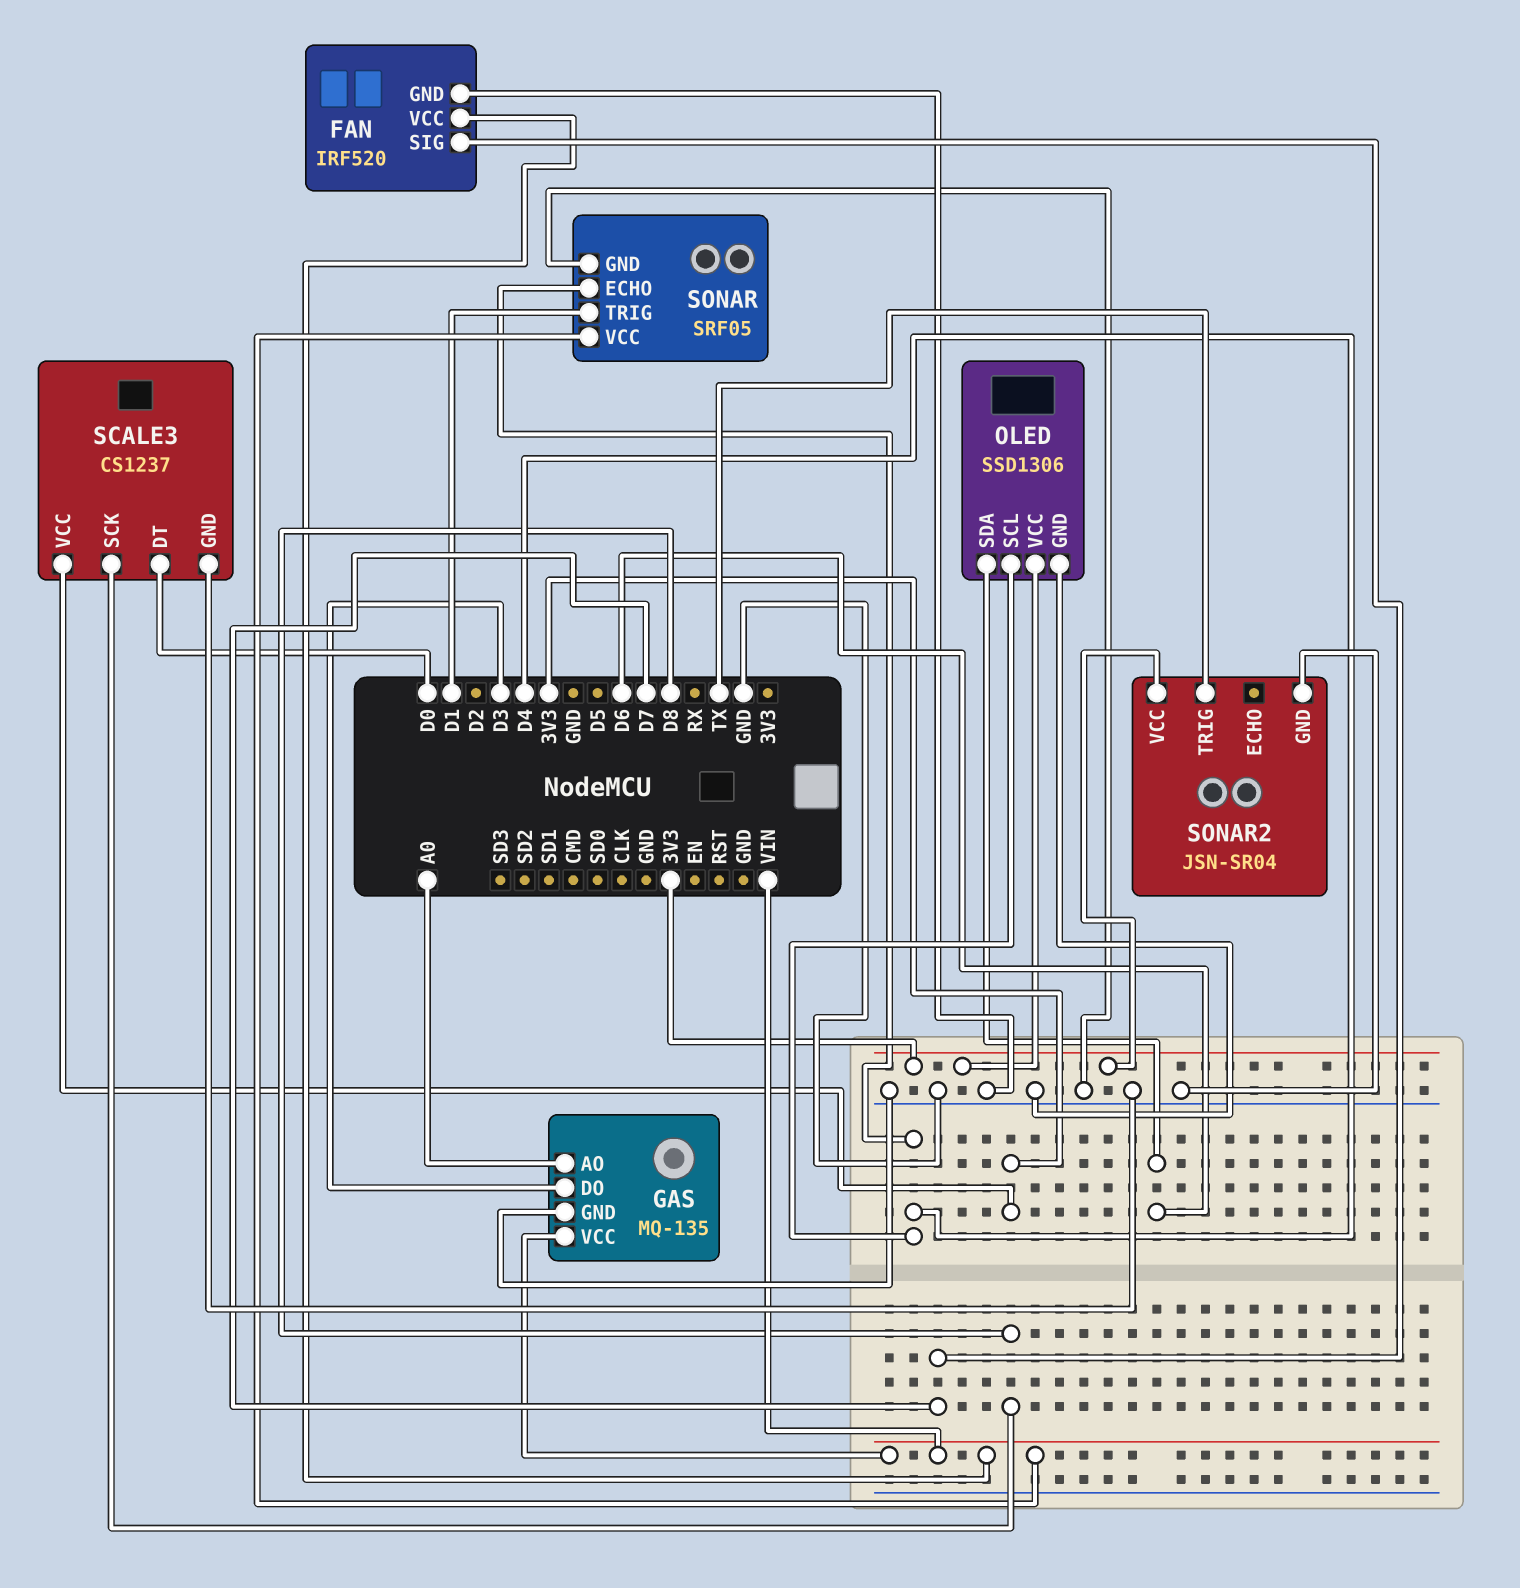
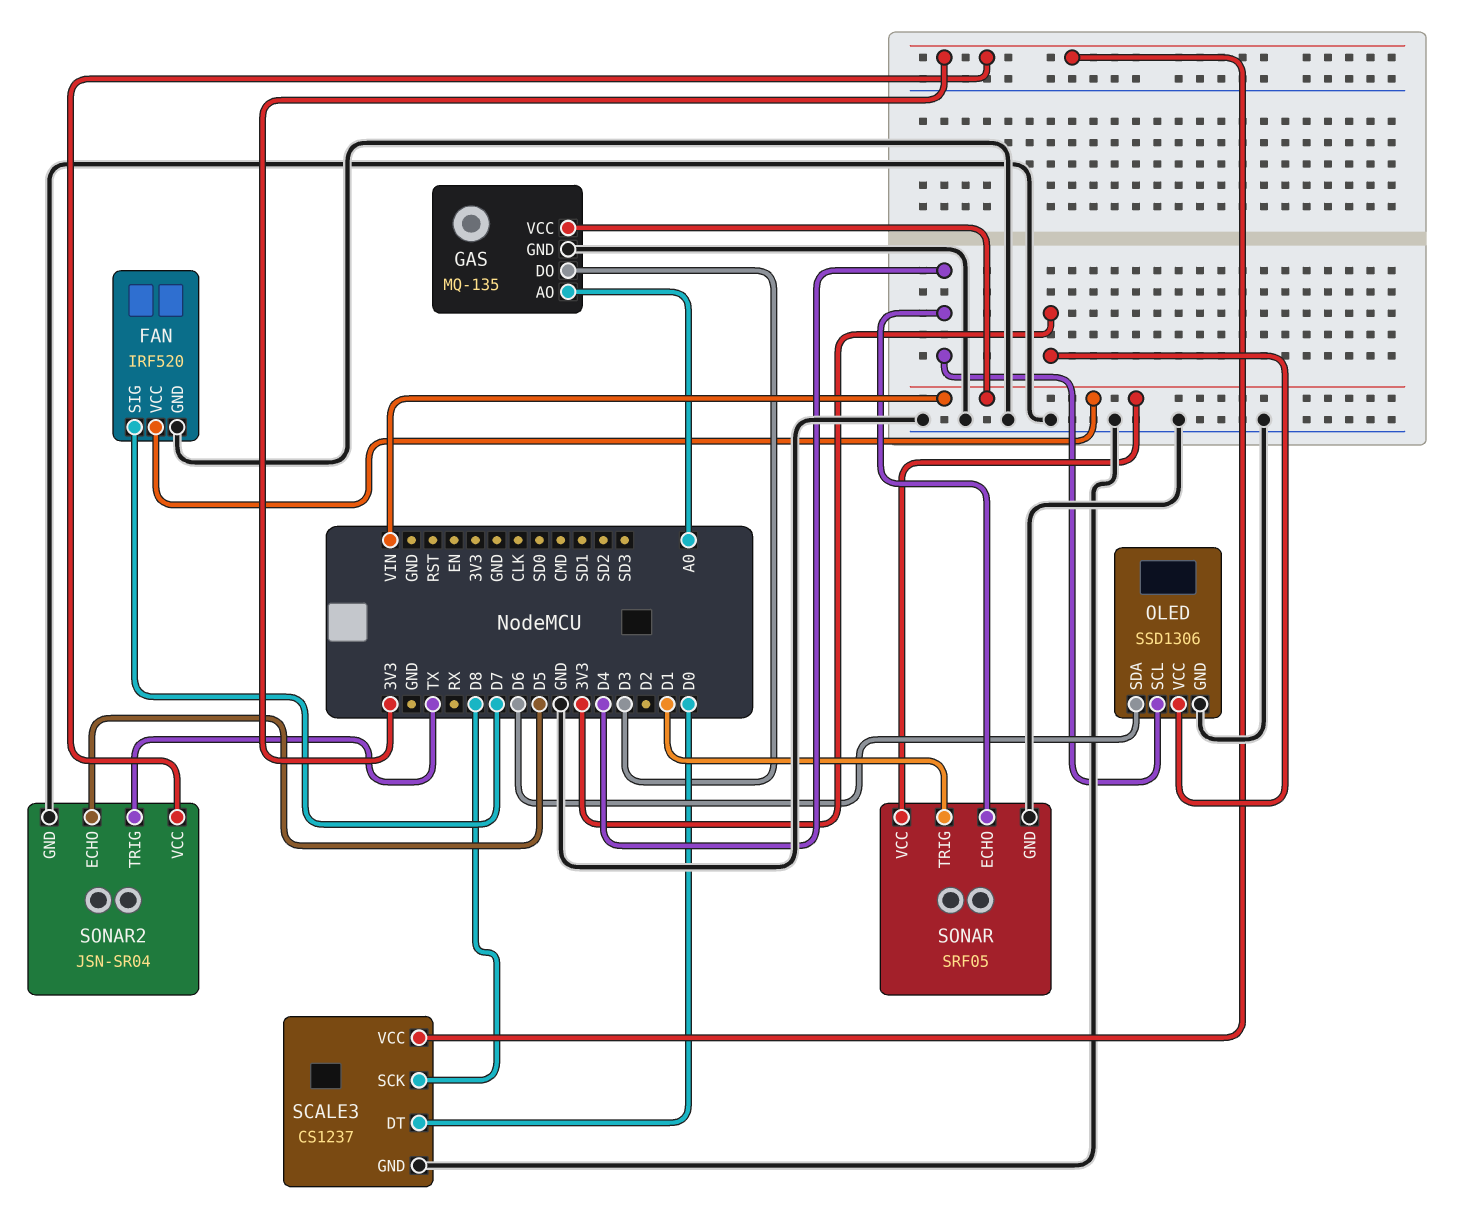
SONAR2 pin ECHO: none -> D5

